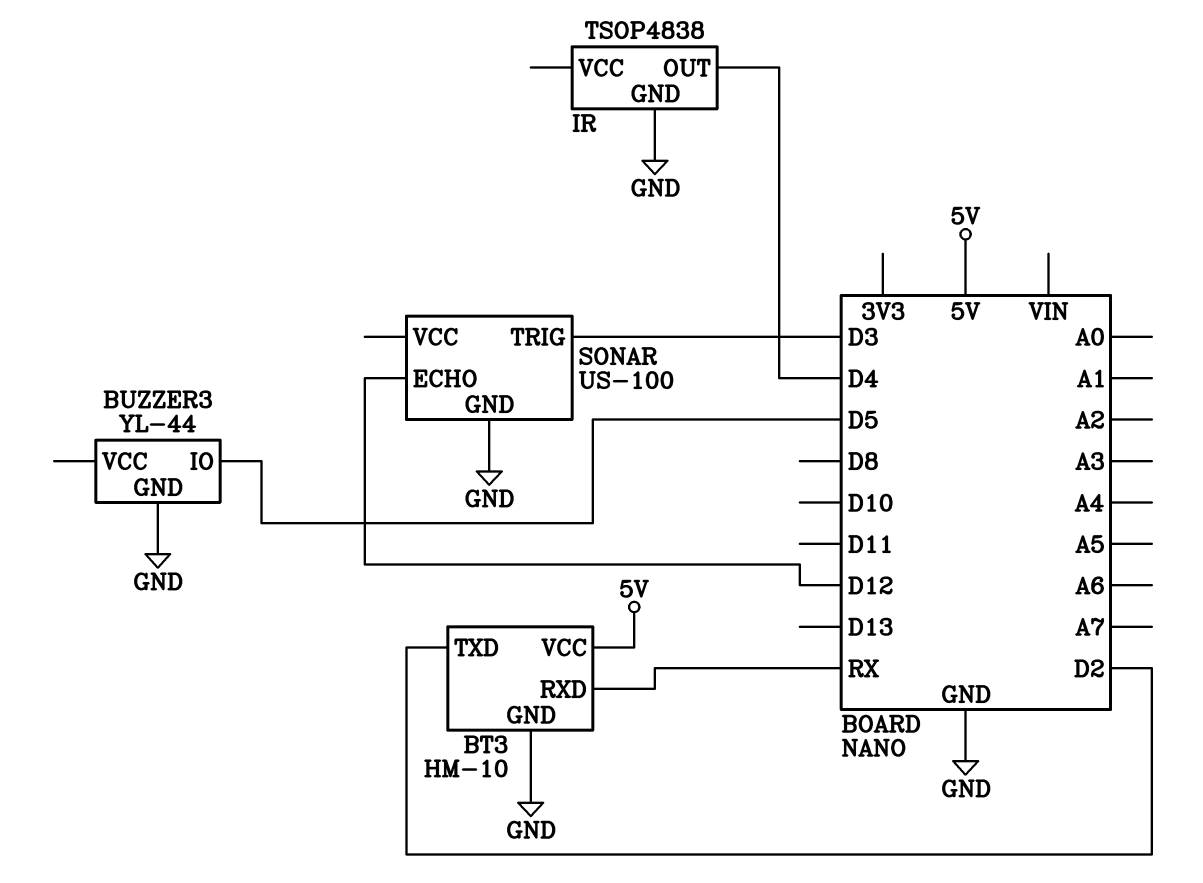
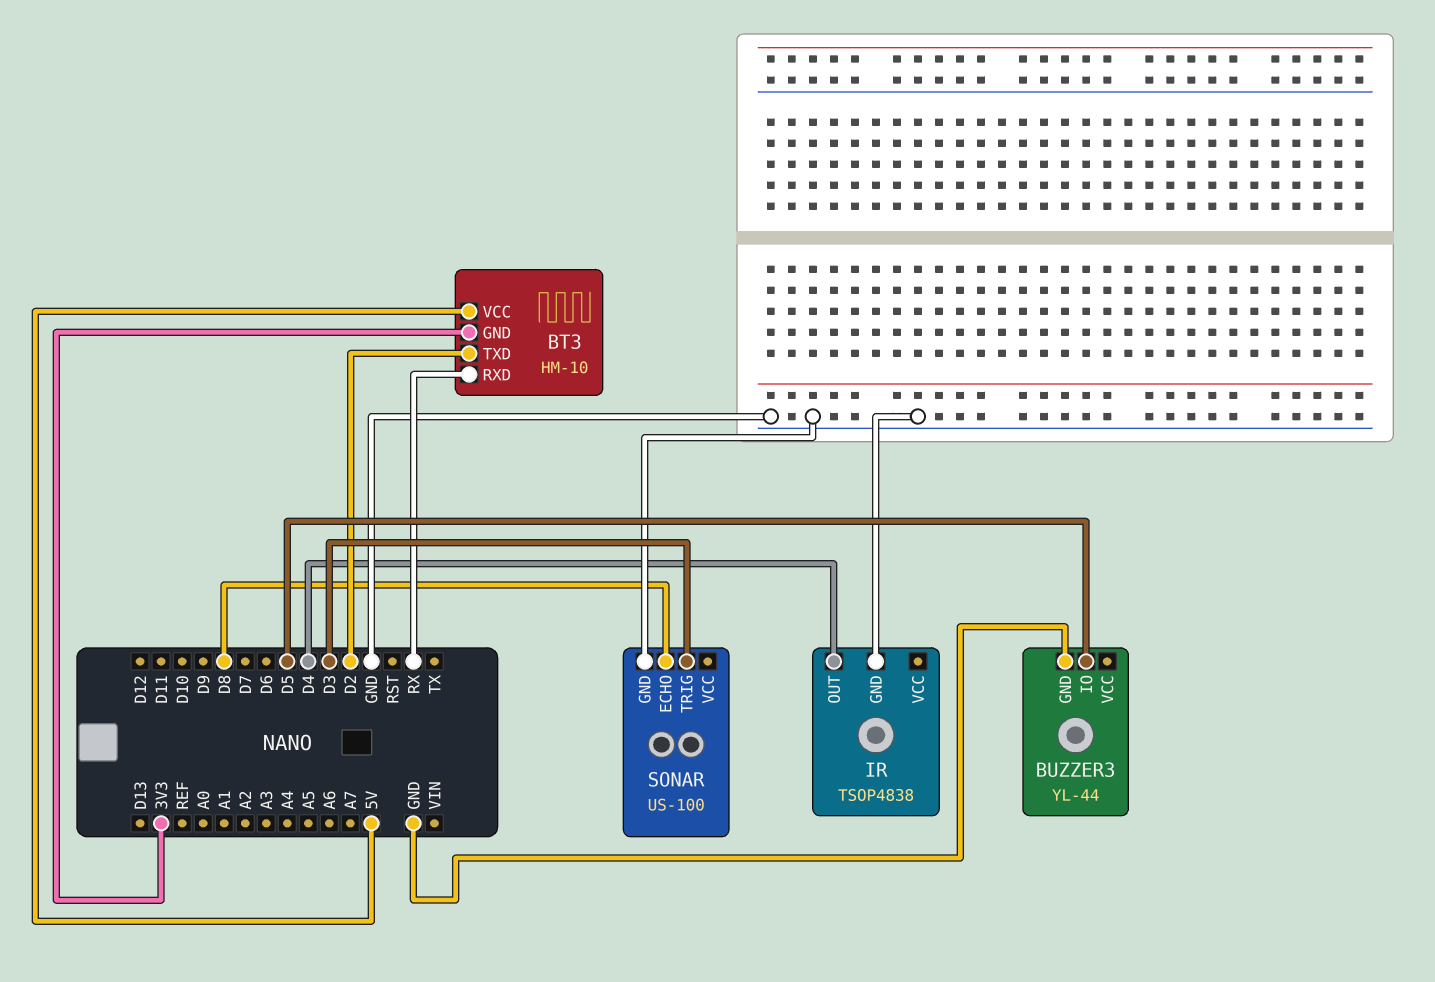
BT3 pin GND: GND -> 3V3
SONAR pin ECHO: D12 -> D8

